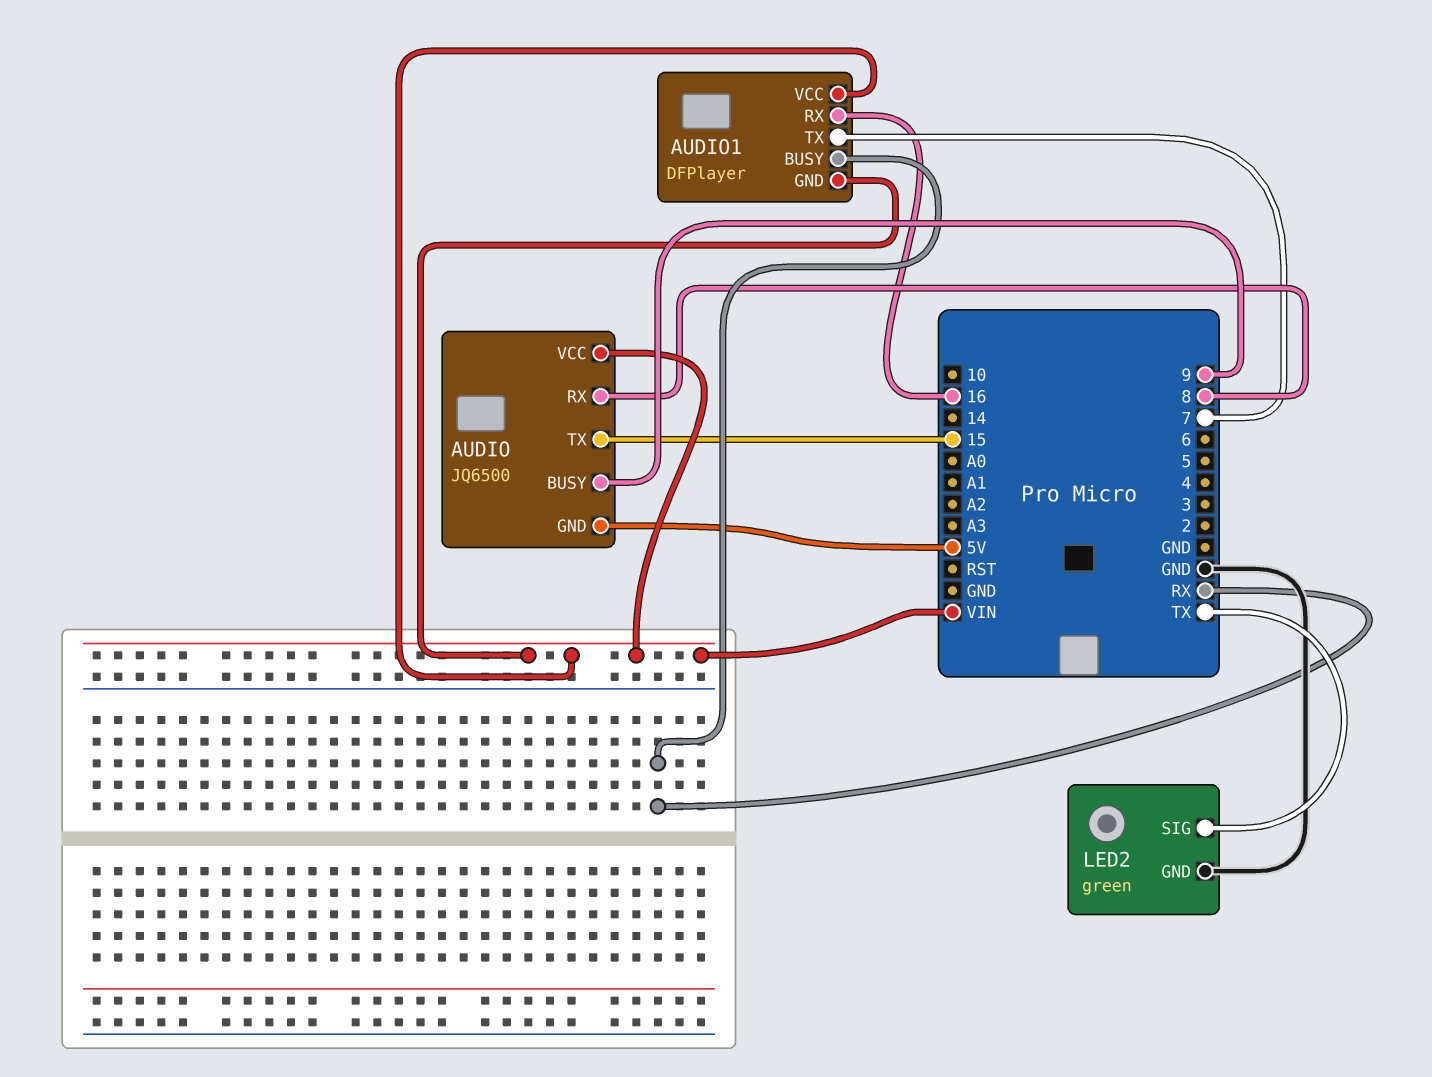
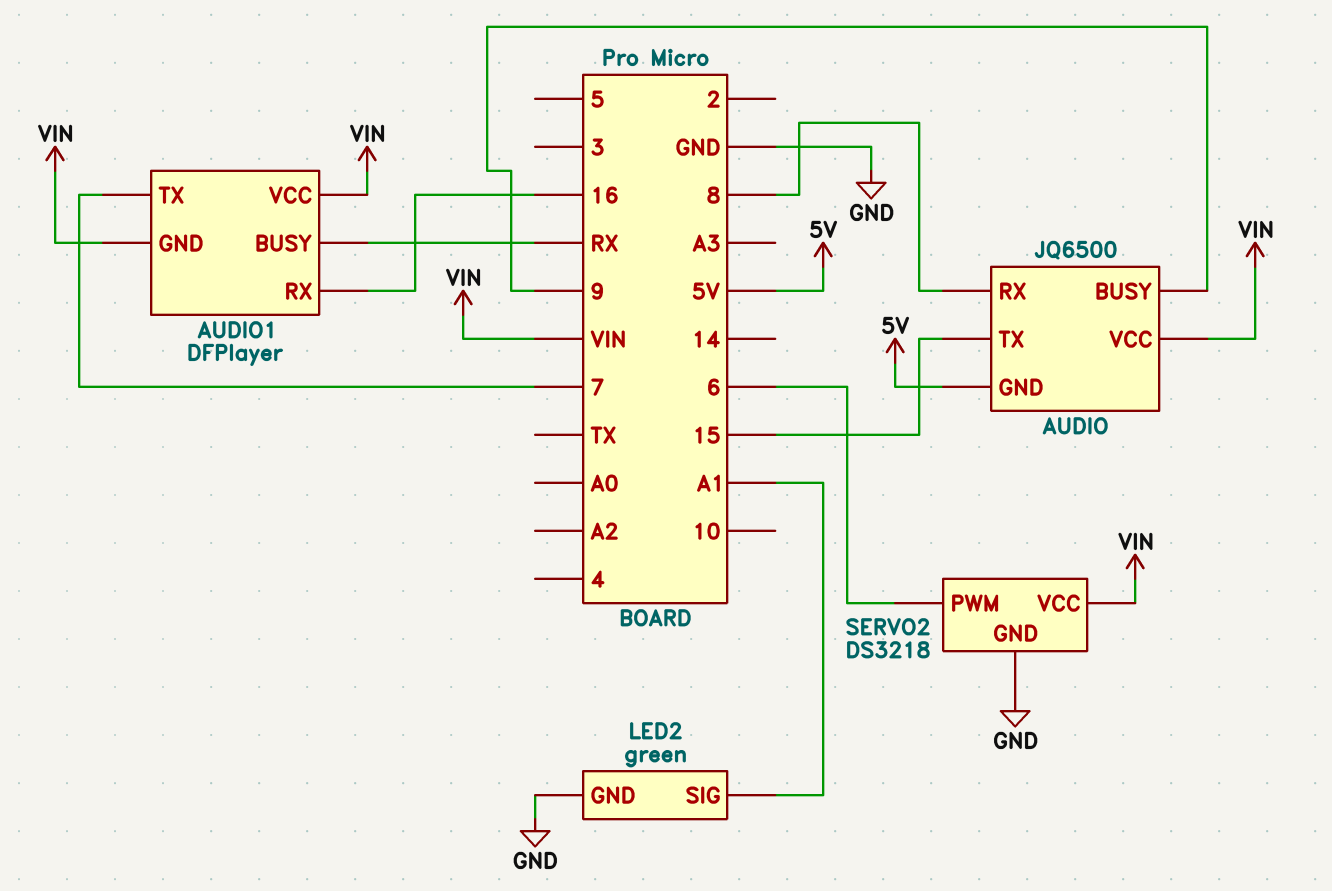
LED2 pin SIG: TX -> A1
SERVO2: none -> DS3218
SERVO2 pin GND: none -> GND
SERVO2 pin PWM: none -> 6
SERVO2 pin VCC: none -> VIN

